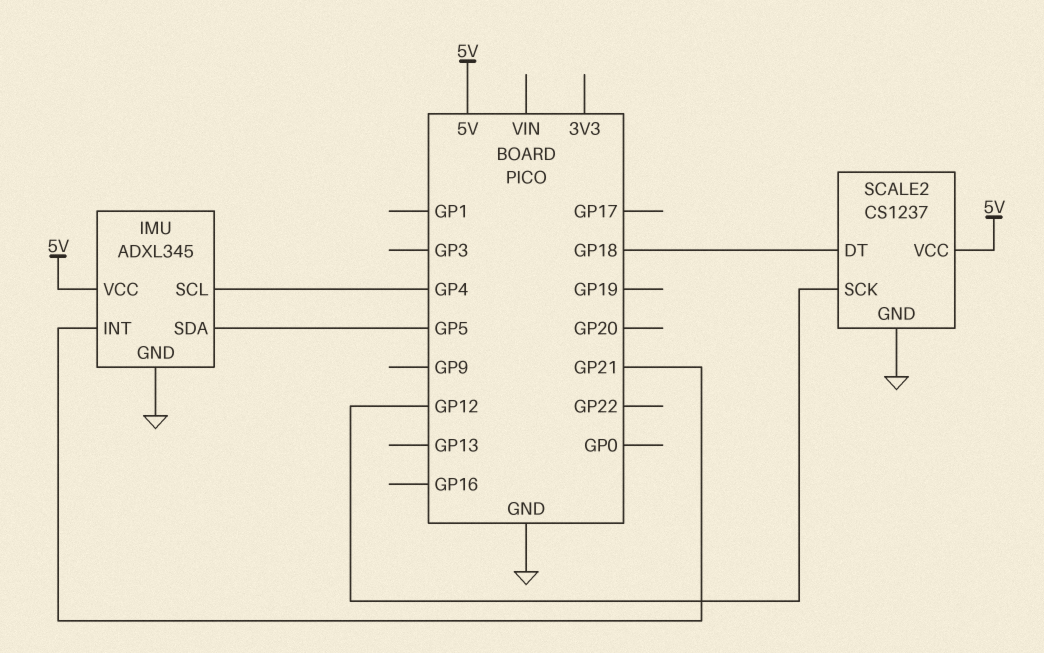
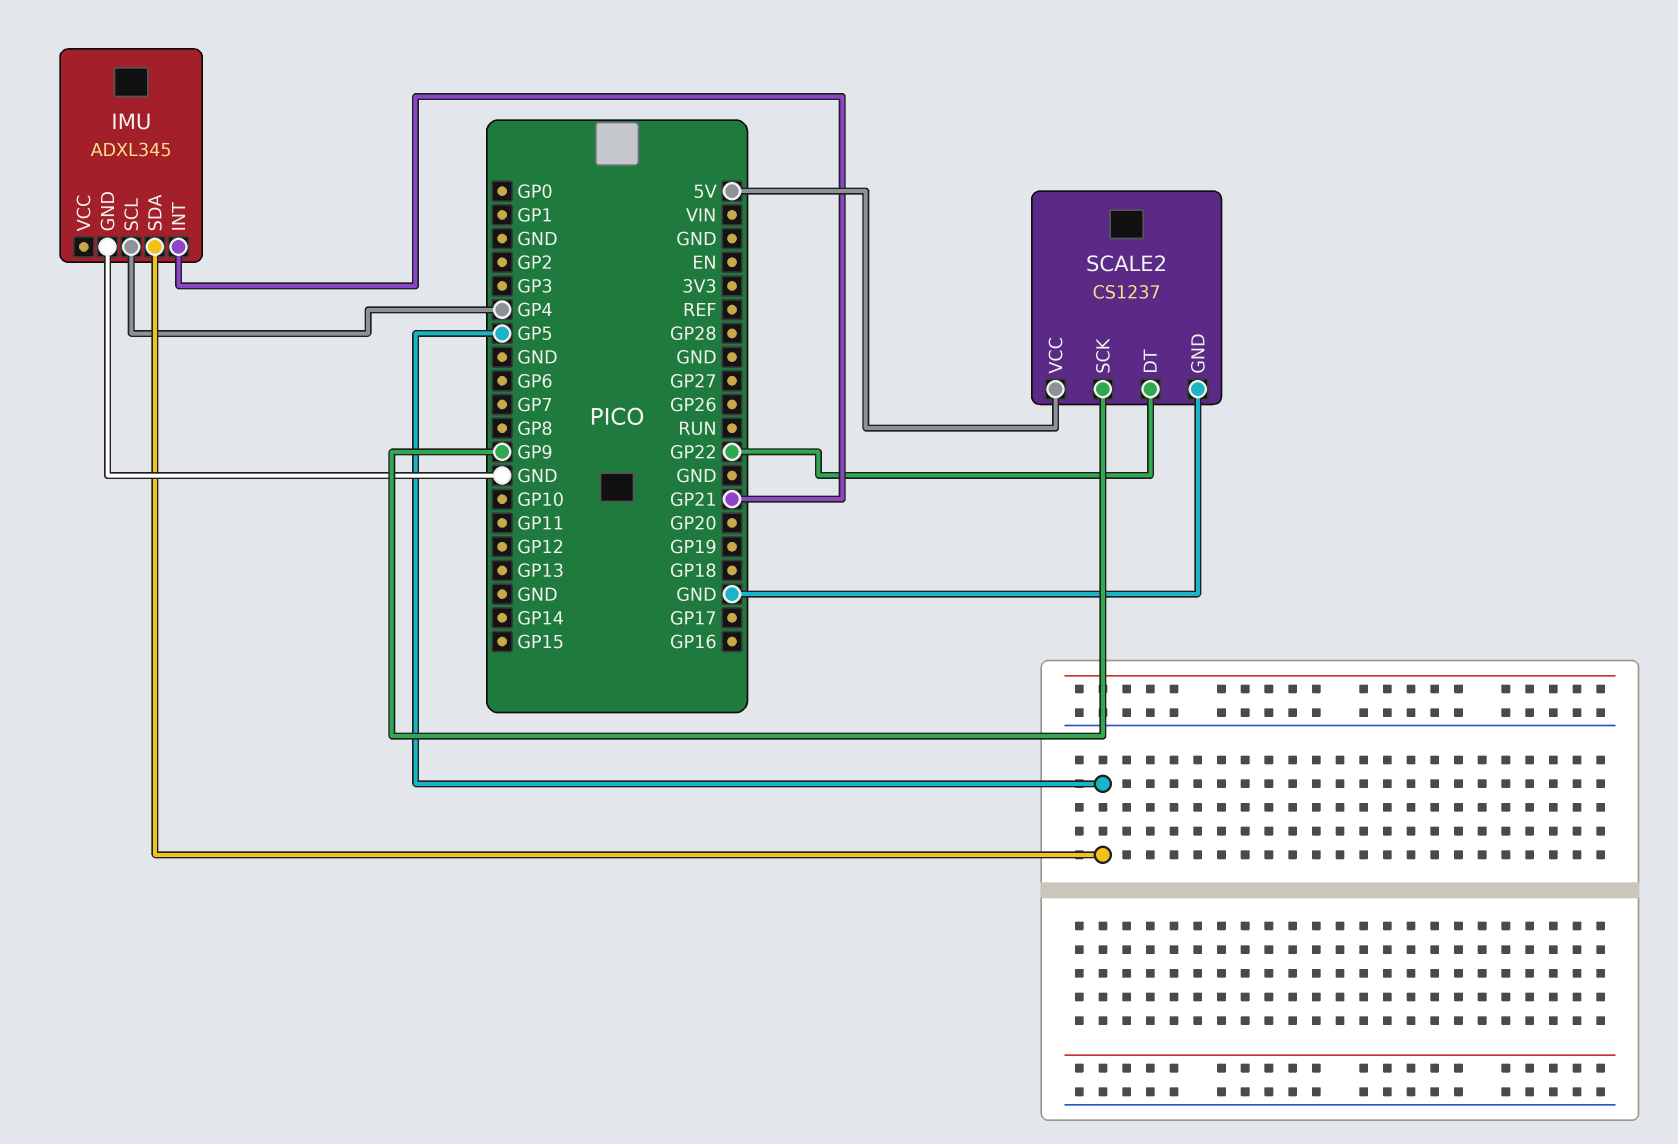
IMU pin VCC: 5V -> none
SCALE2 pin DT: GP18 -> GP22
SCALE2 pin SCK: GP12 -> GP9

